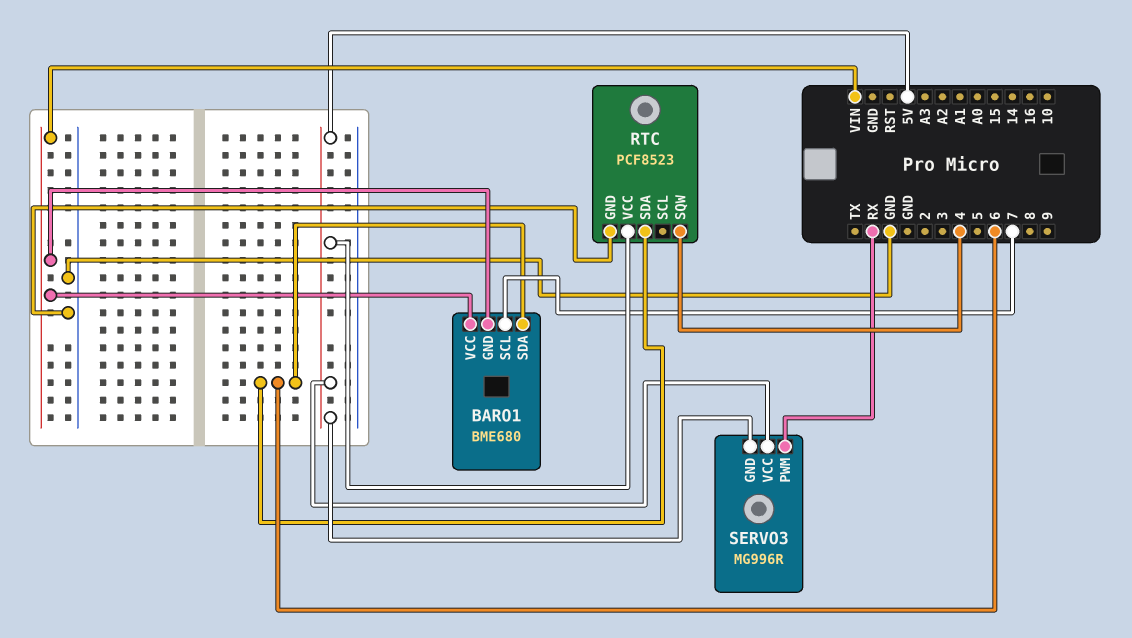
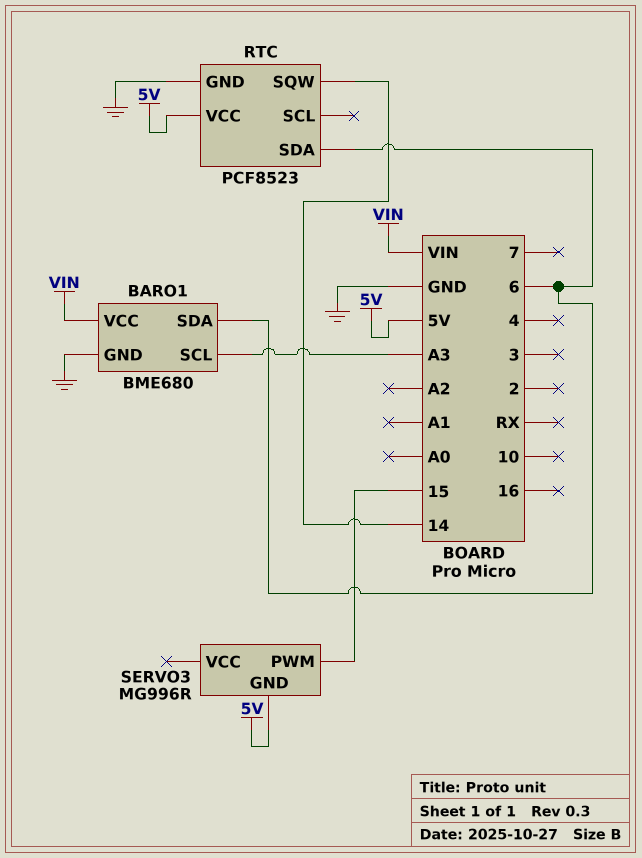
BARO1 pin GND: VIN -> GND
BARO1 pin SCL: 7 -> A3
RTC pin SQW: 4 -> 14
SERVO3 pin PWM: RX -> 15
SERVO3 pin VCC: 5V -> none

